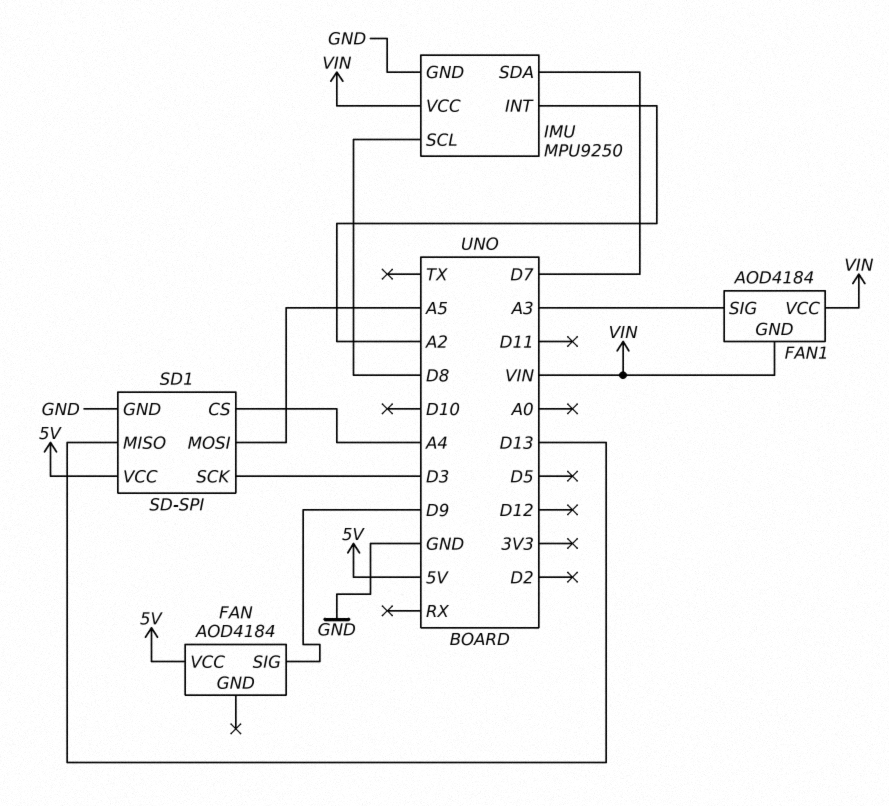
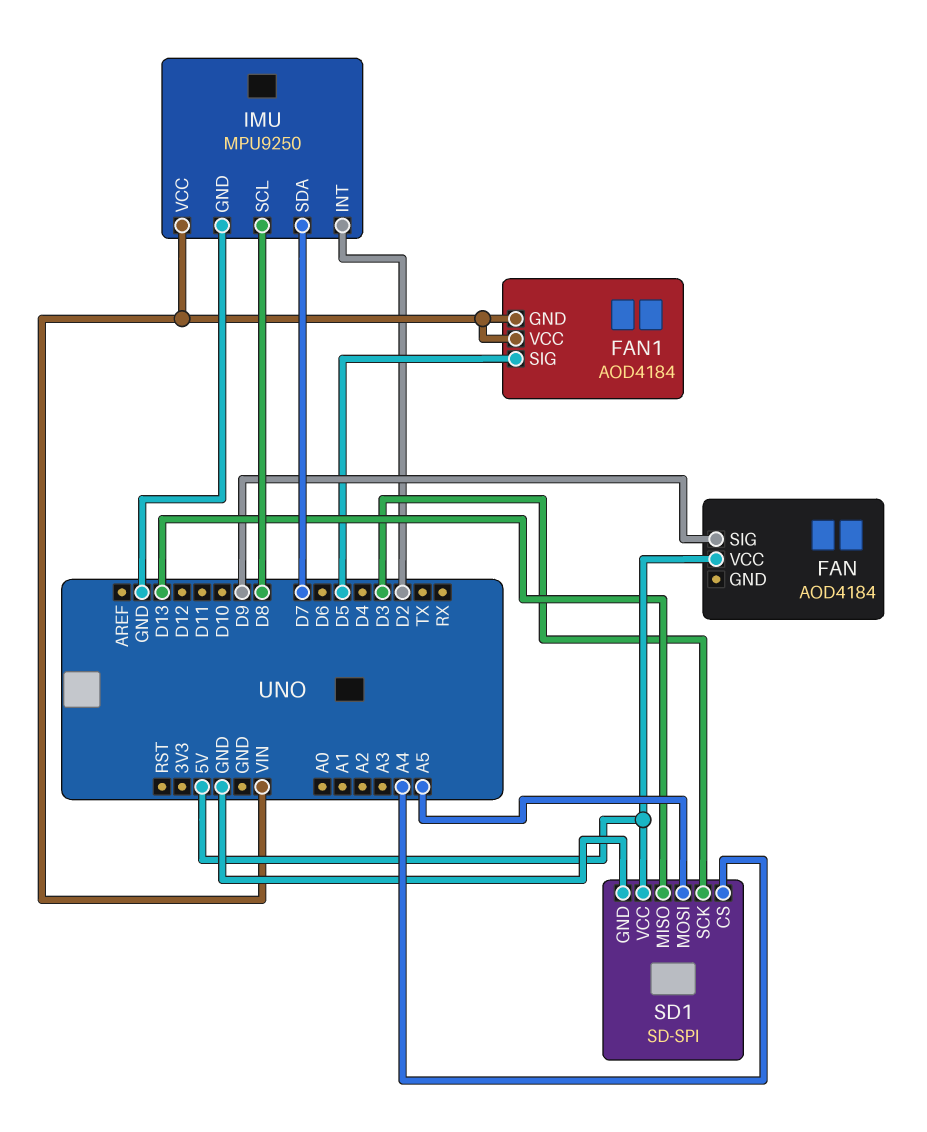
FAN1 pin SIG: A3 -> D5
IMU pin INT: A2 -> D2

